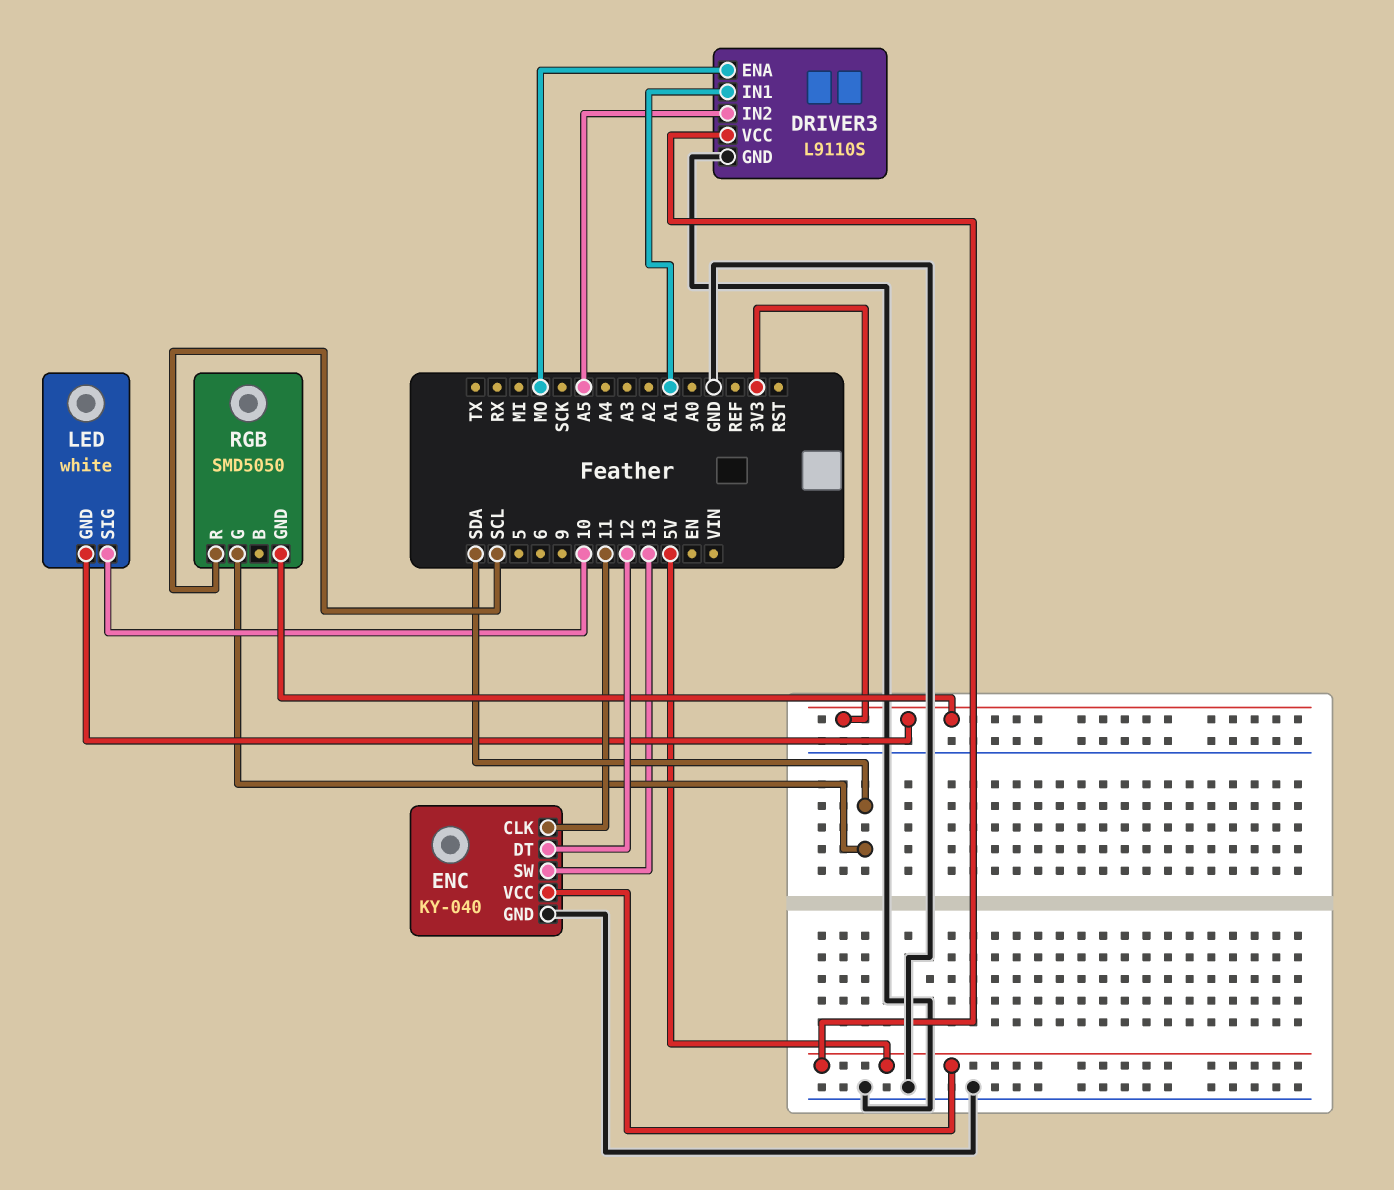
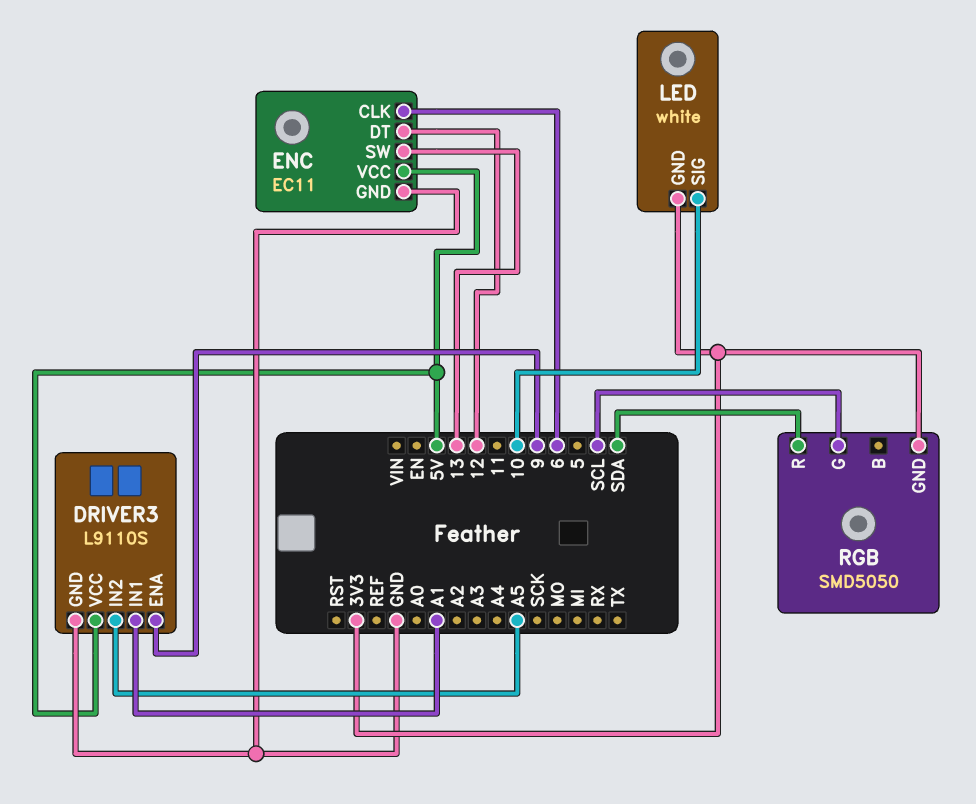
DRIVER3 pin ENA: MO -> 9
ENC: KY-040 -> EC11
ENC pin CLK: 11 -> 6
RGB pin G: SDA -> SCL
RGB pin R: SCL -> SDA

